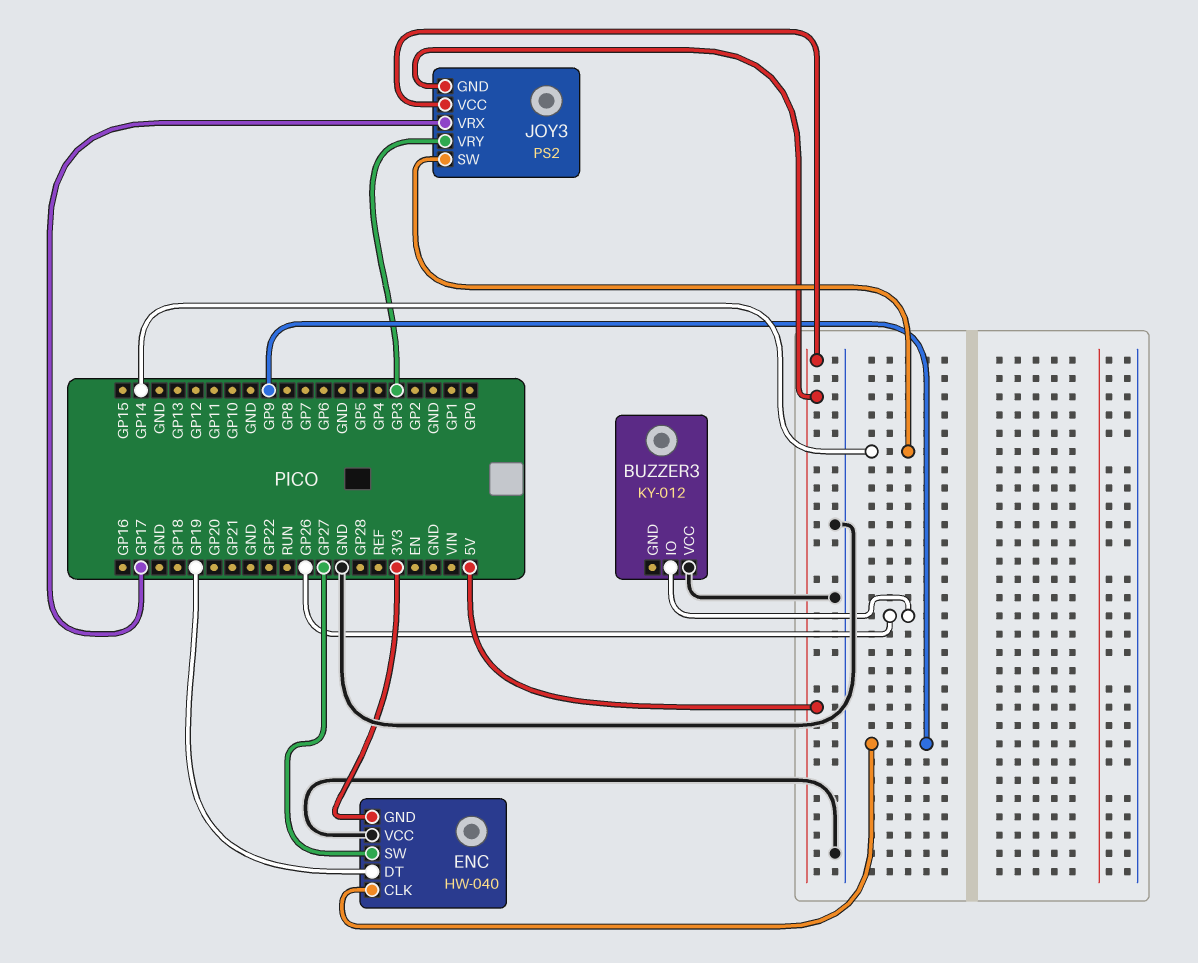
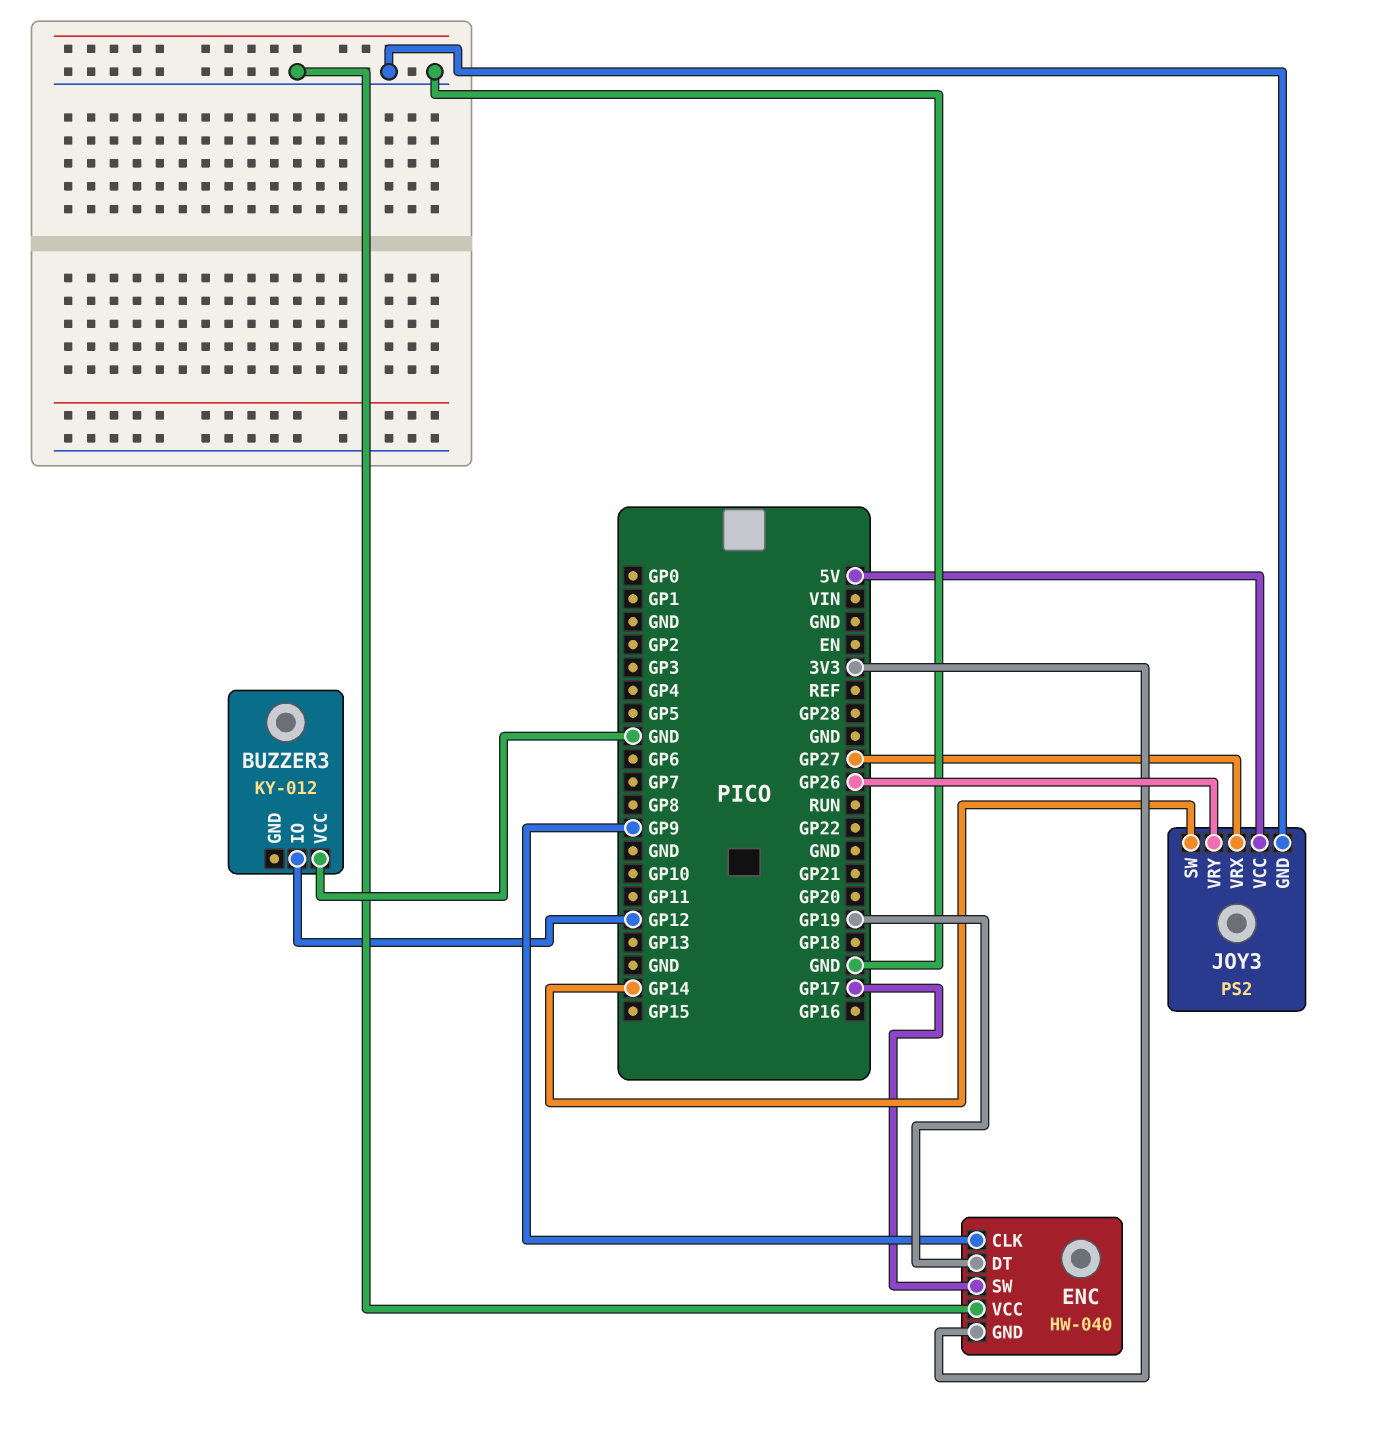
BUZZER3 pin IO: GP26 -> GP12
ENC pin SW: GP27 -> GP17
JOY3 pin GND: 5V -> GND
JOY3 pin VRX: GP17 -> GP27
JOY3 pin VRY: GP3 -> GP26

